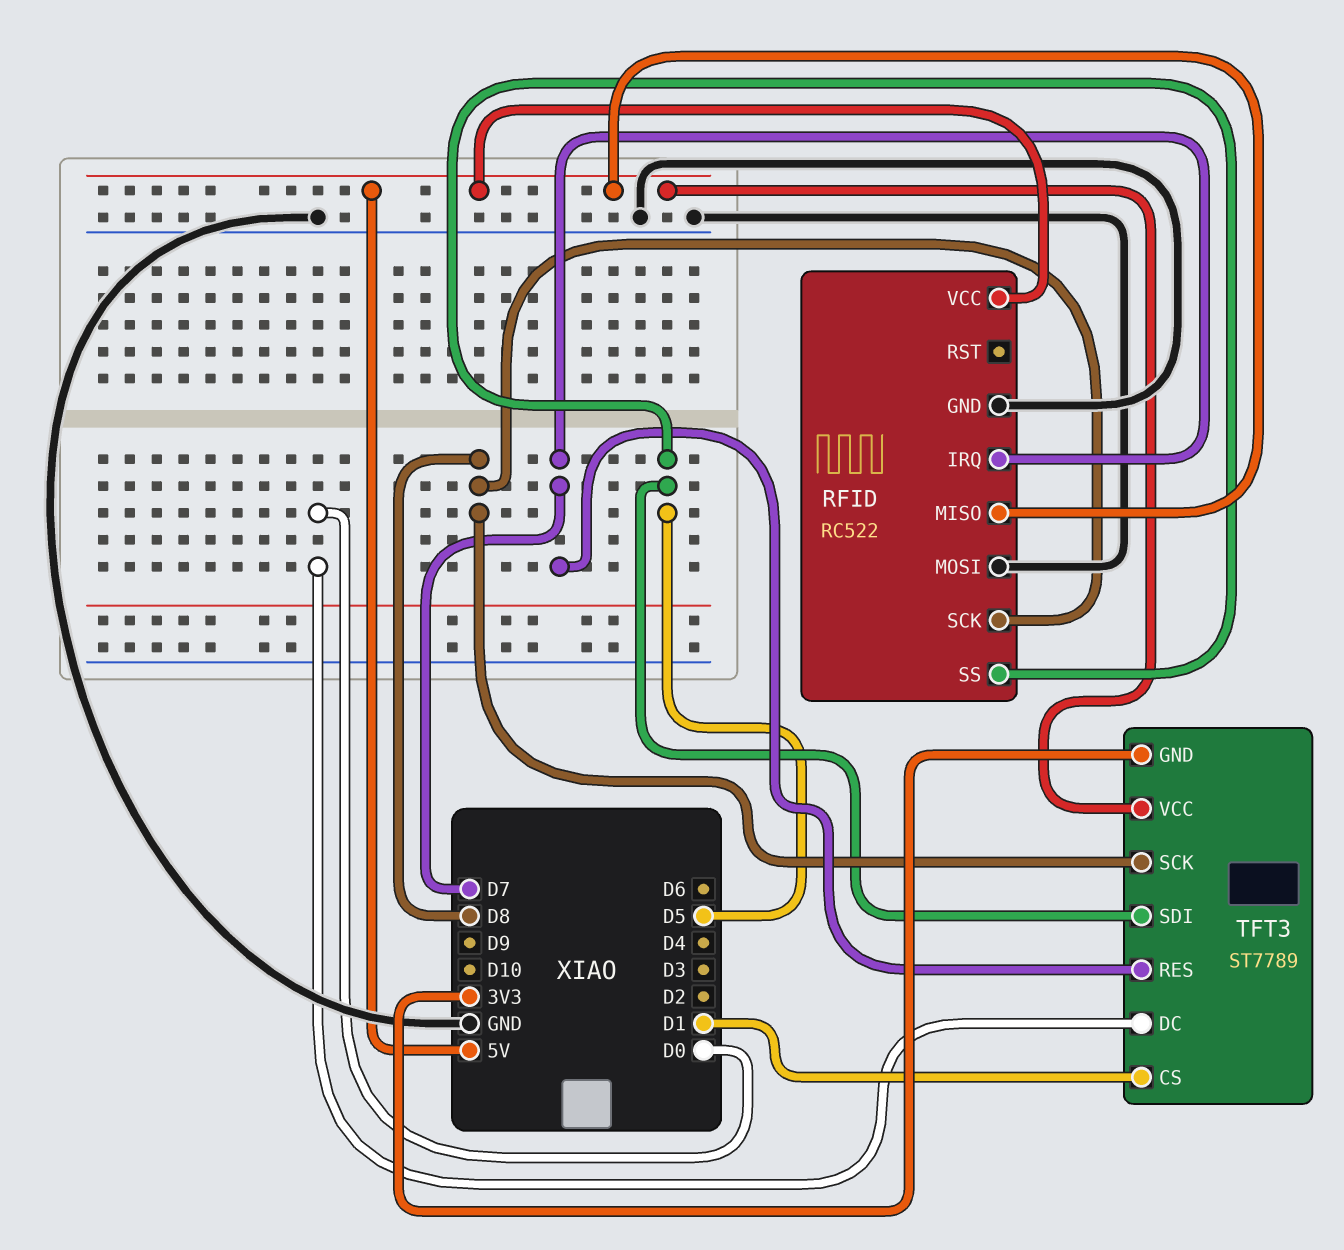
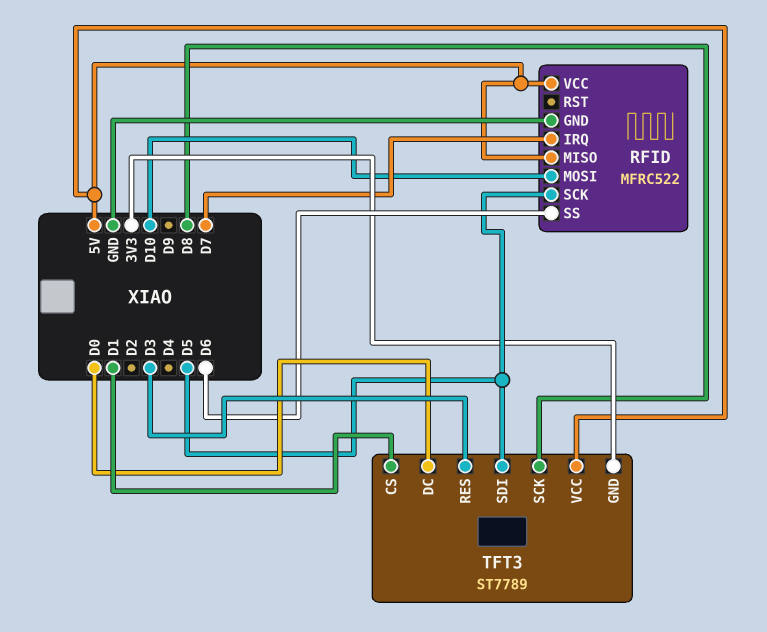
RFID: RC522 -> MFRC522
RFID pin MOSI: GND -> D10
RFID pin SCK: D8 -> D5
RFID pin SS: D5 -> D6
TFT3 pin RES: D7 -> D3

